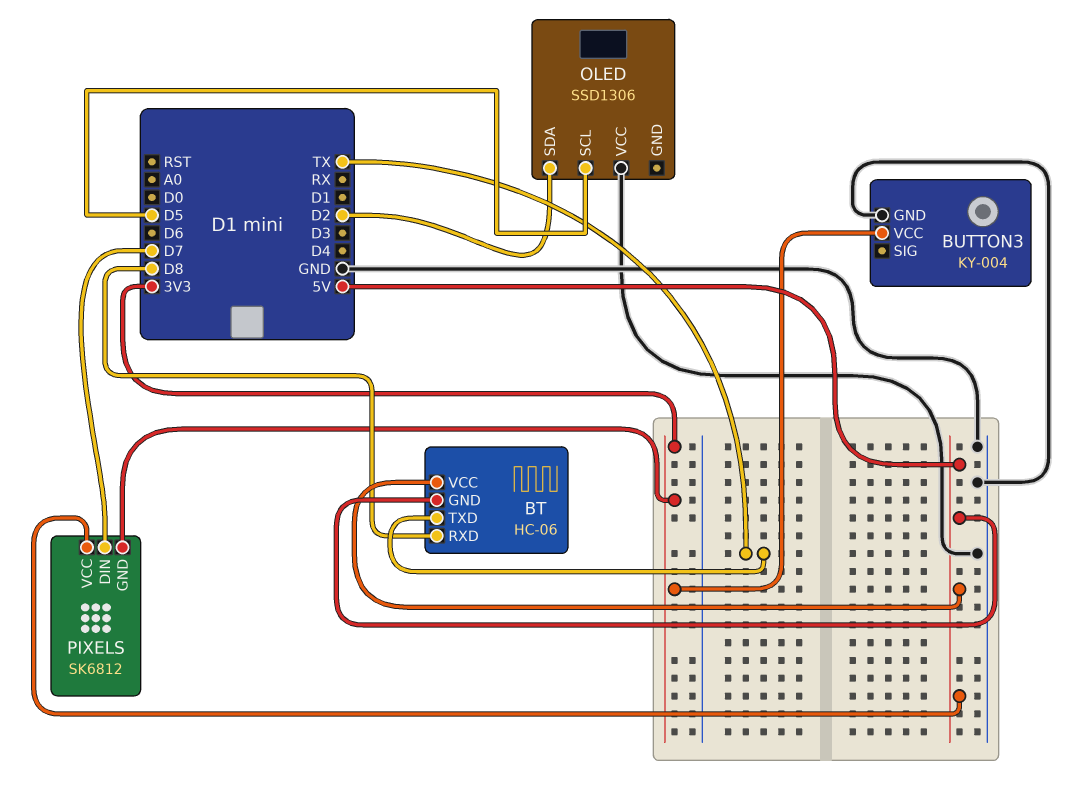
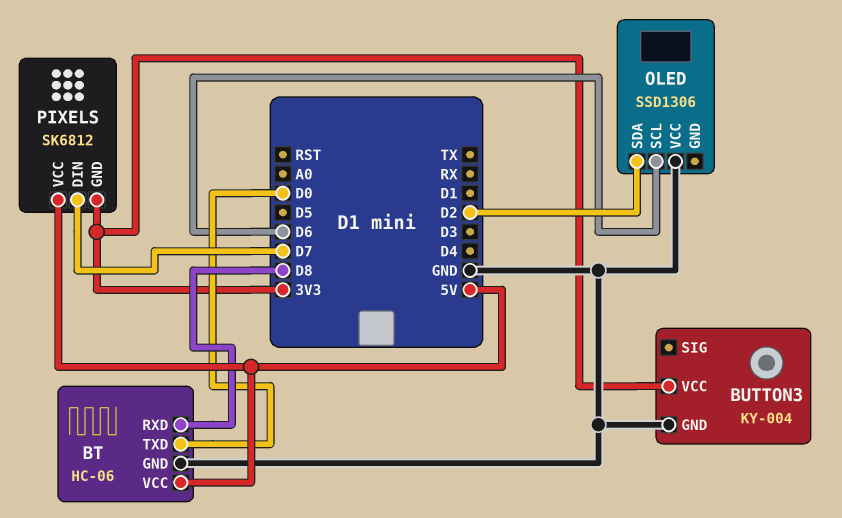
BT pin GND: 5V -> GND
BT pin TXD: TX -> D0
OLED pin SCL: D5 -> D6

